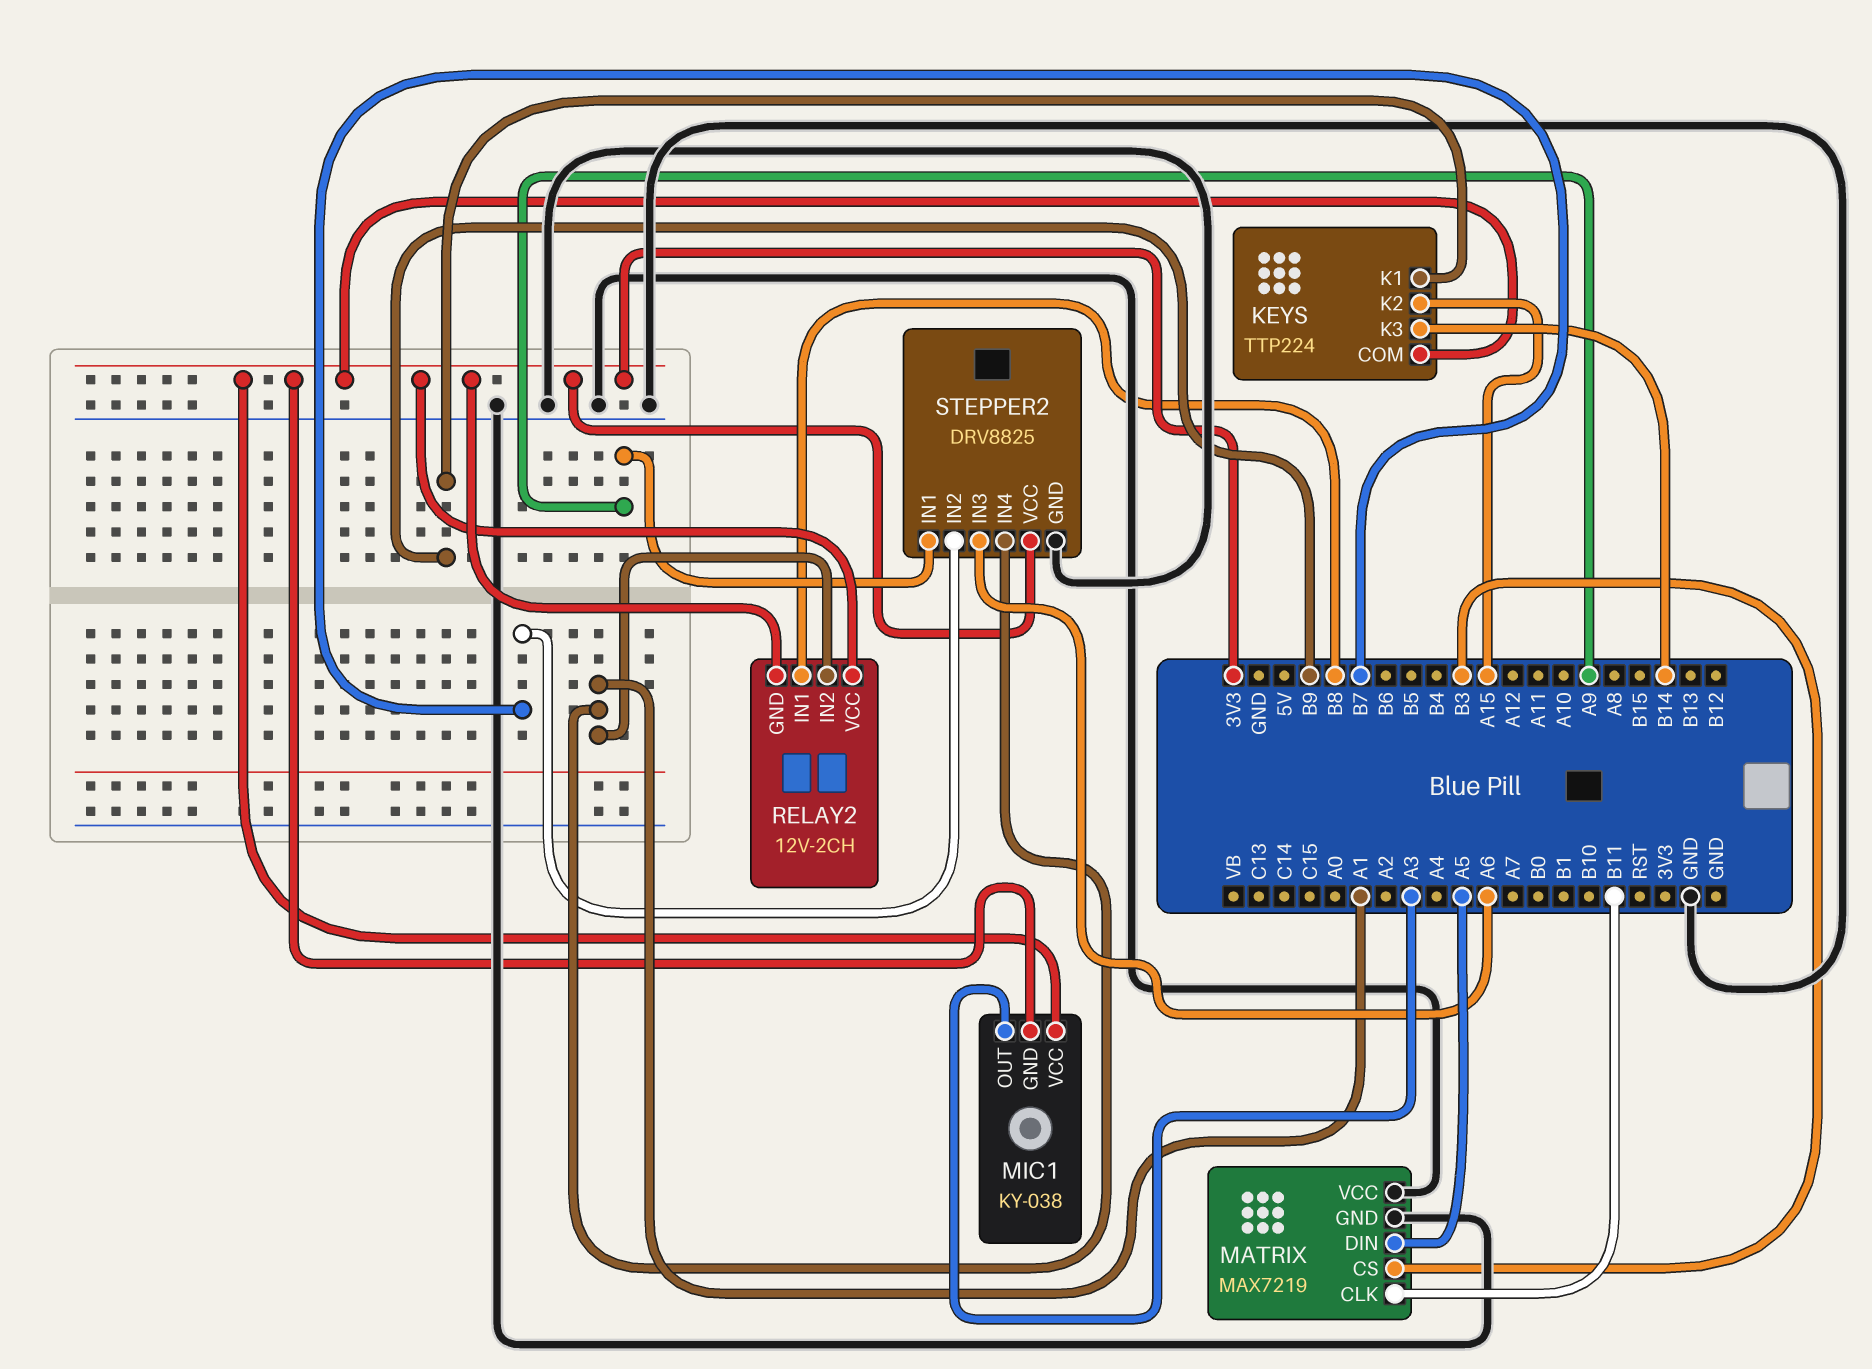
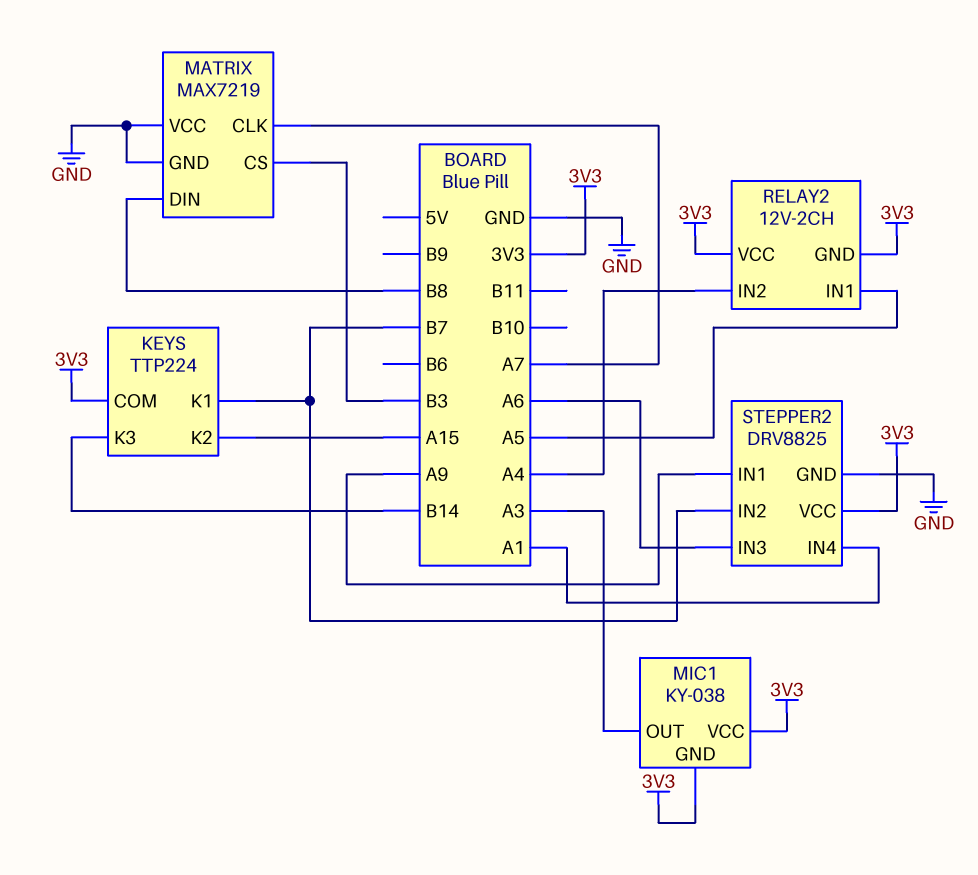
KEYS pin K1: B9 -> B7
MATRIX pin CLK: B11 -> A7
MATRIX pin DIN: A5 -> B8
RELAY2 pin IN1: B8 -> A5
RELAY2 pin IN2: A1 -> A4

